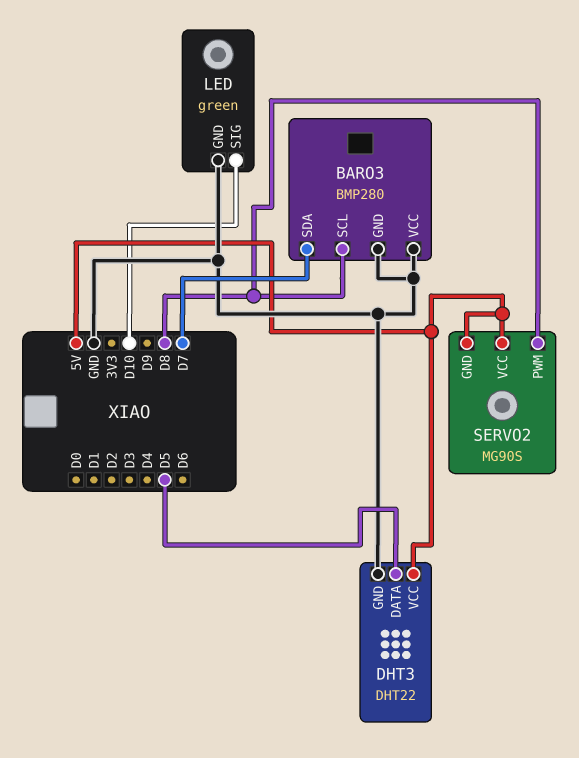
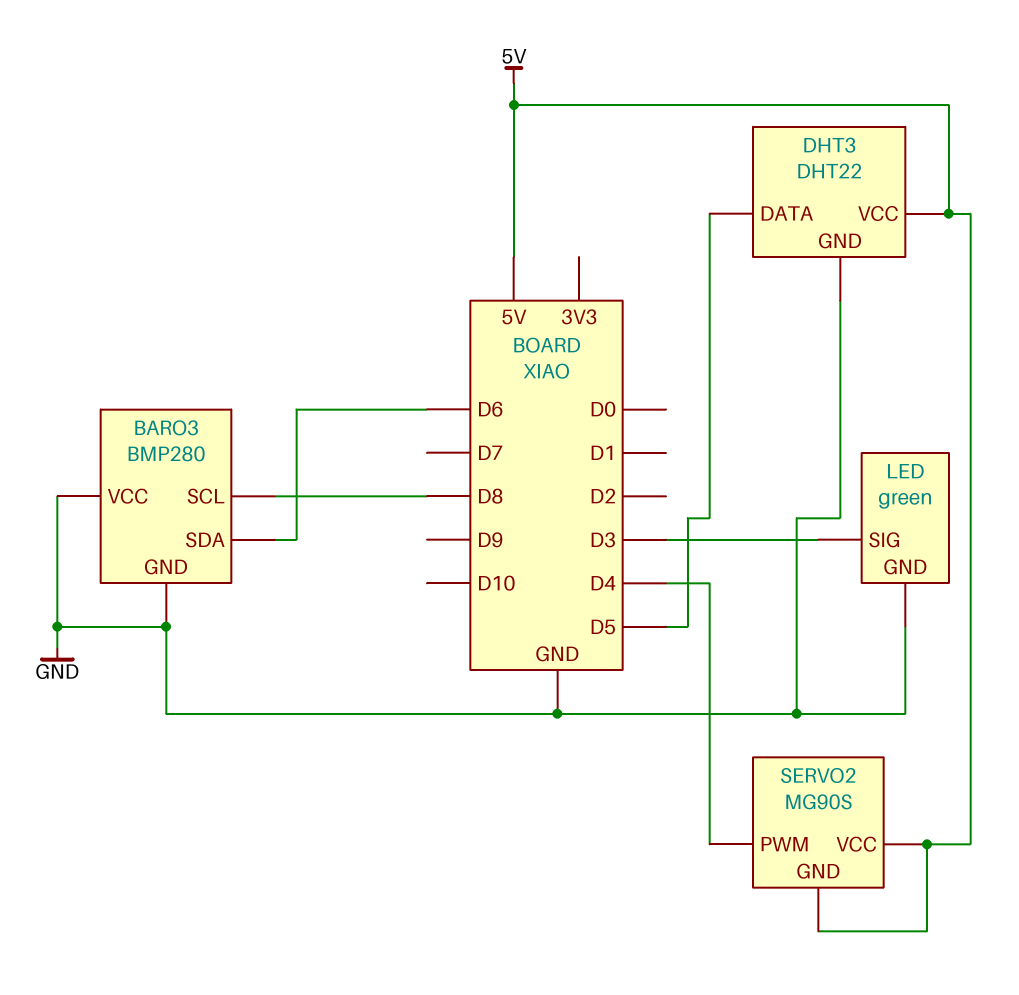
BARO3 pin SDA: D7 -> D6
LED pin SIG: D10 -> D3
SERVO2 pin PWM: D8 -> D4

